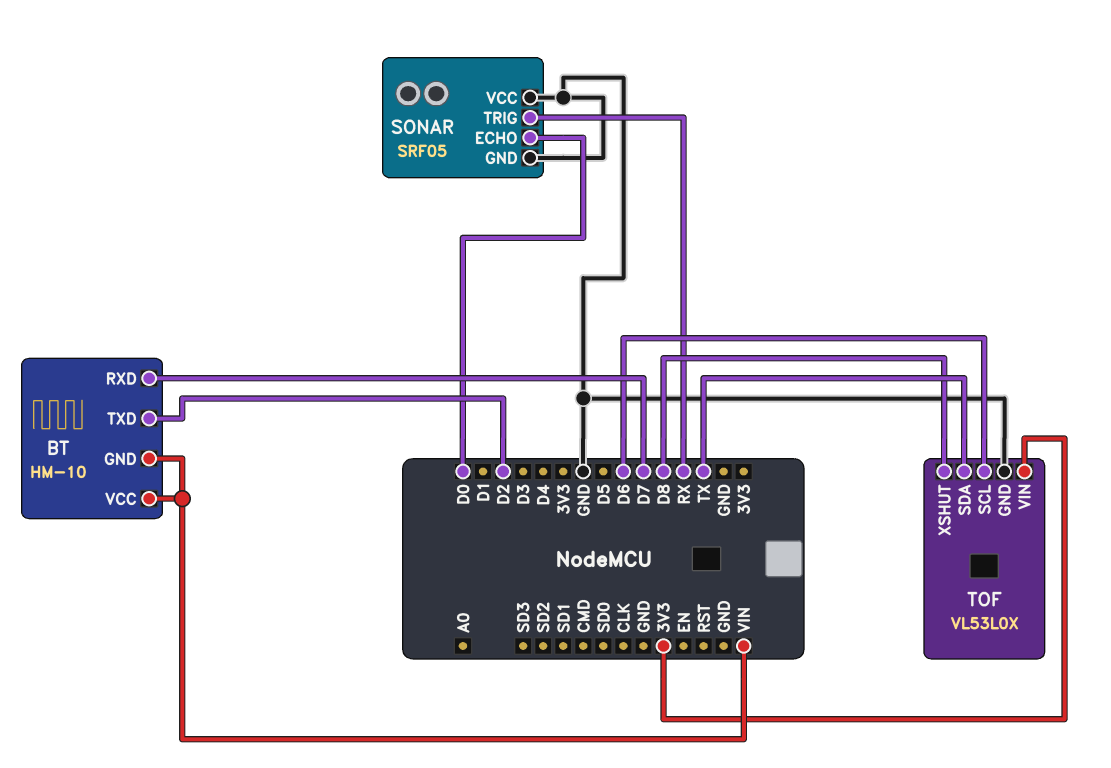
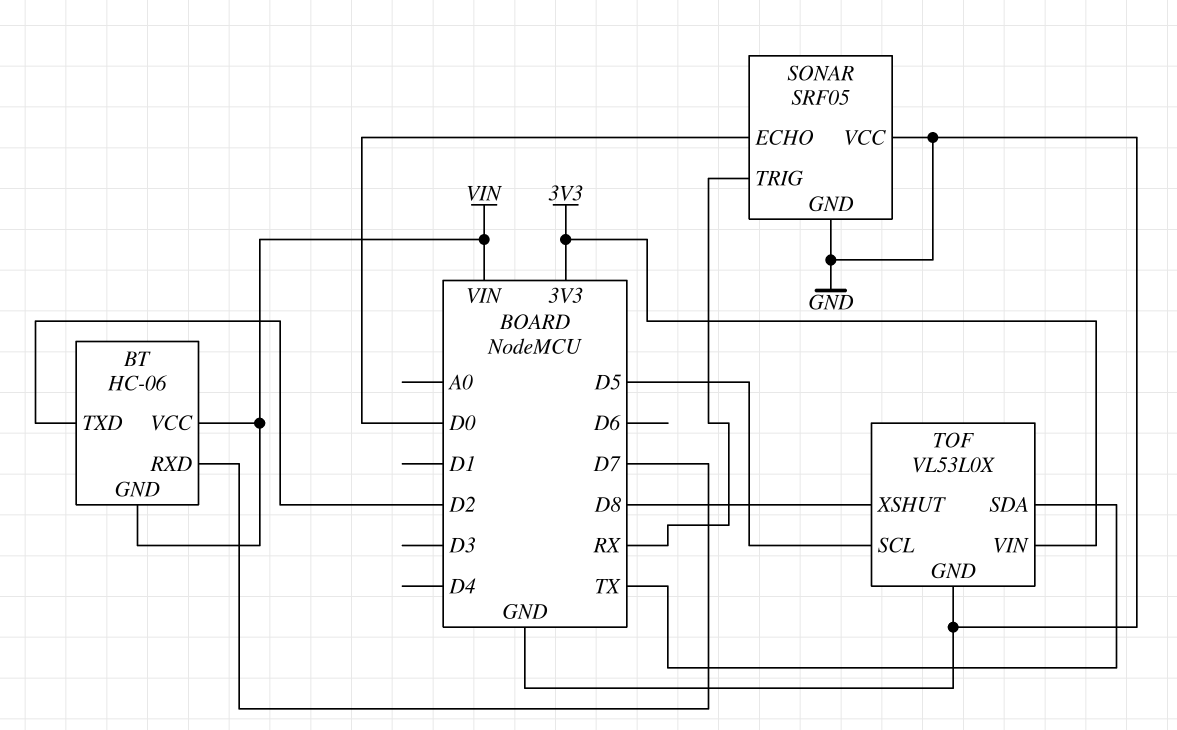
BT: HM-10 -> HC-06
TOF pin SCL: D6 -> D5

